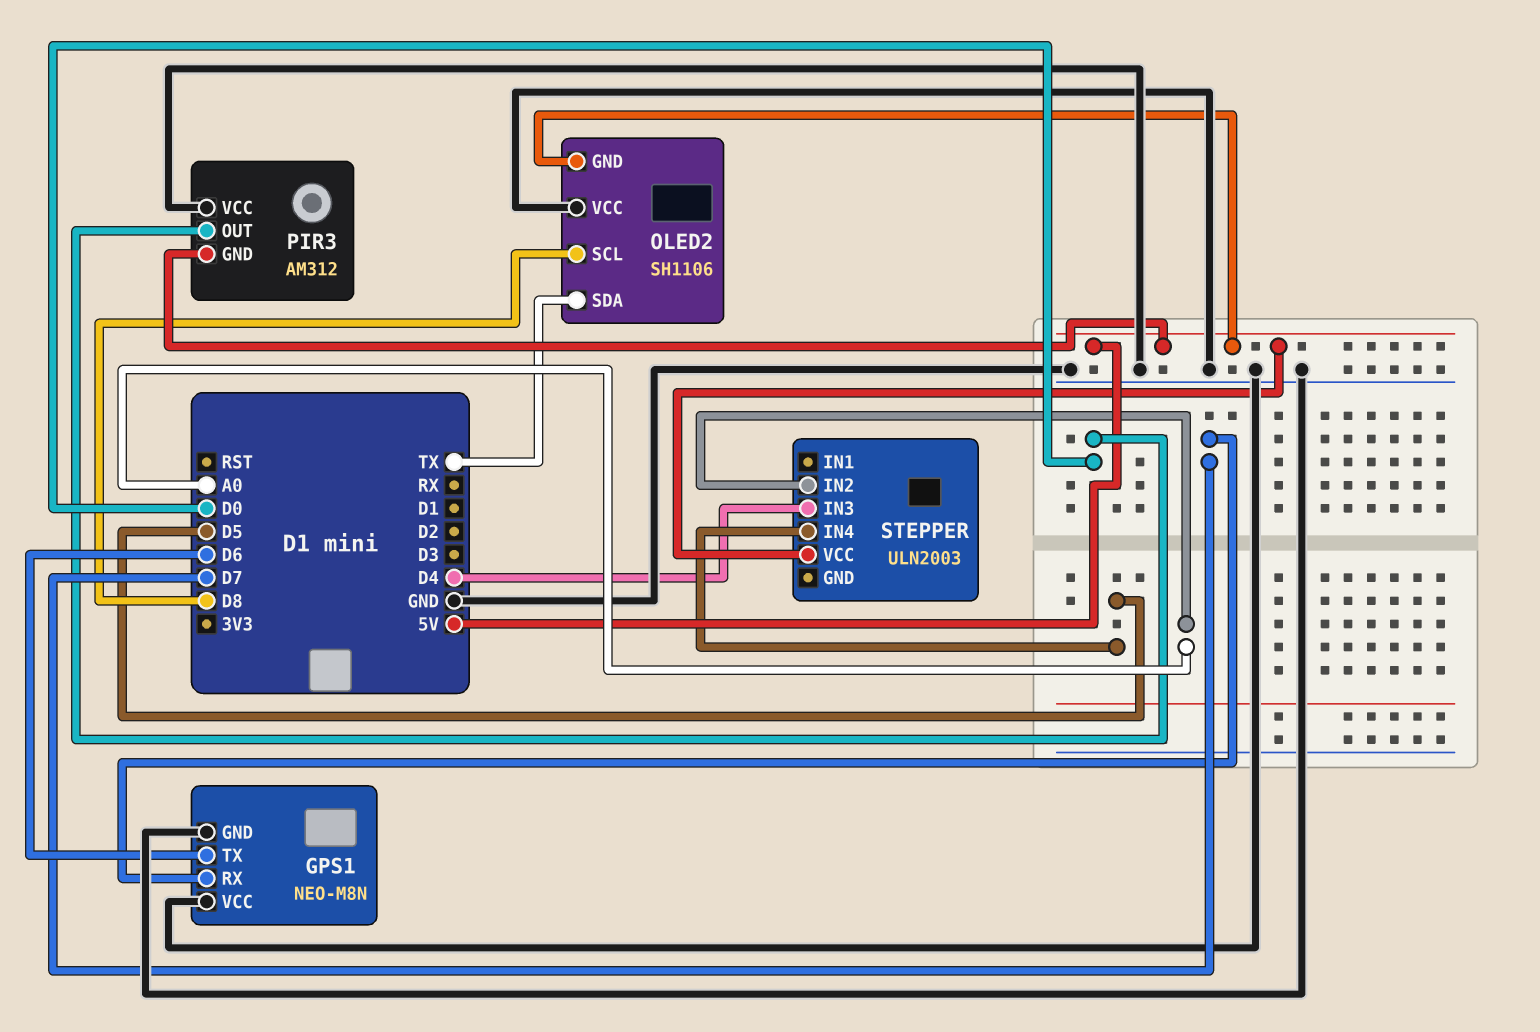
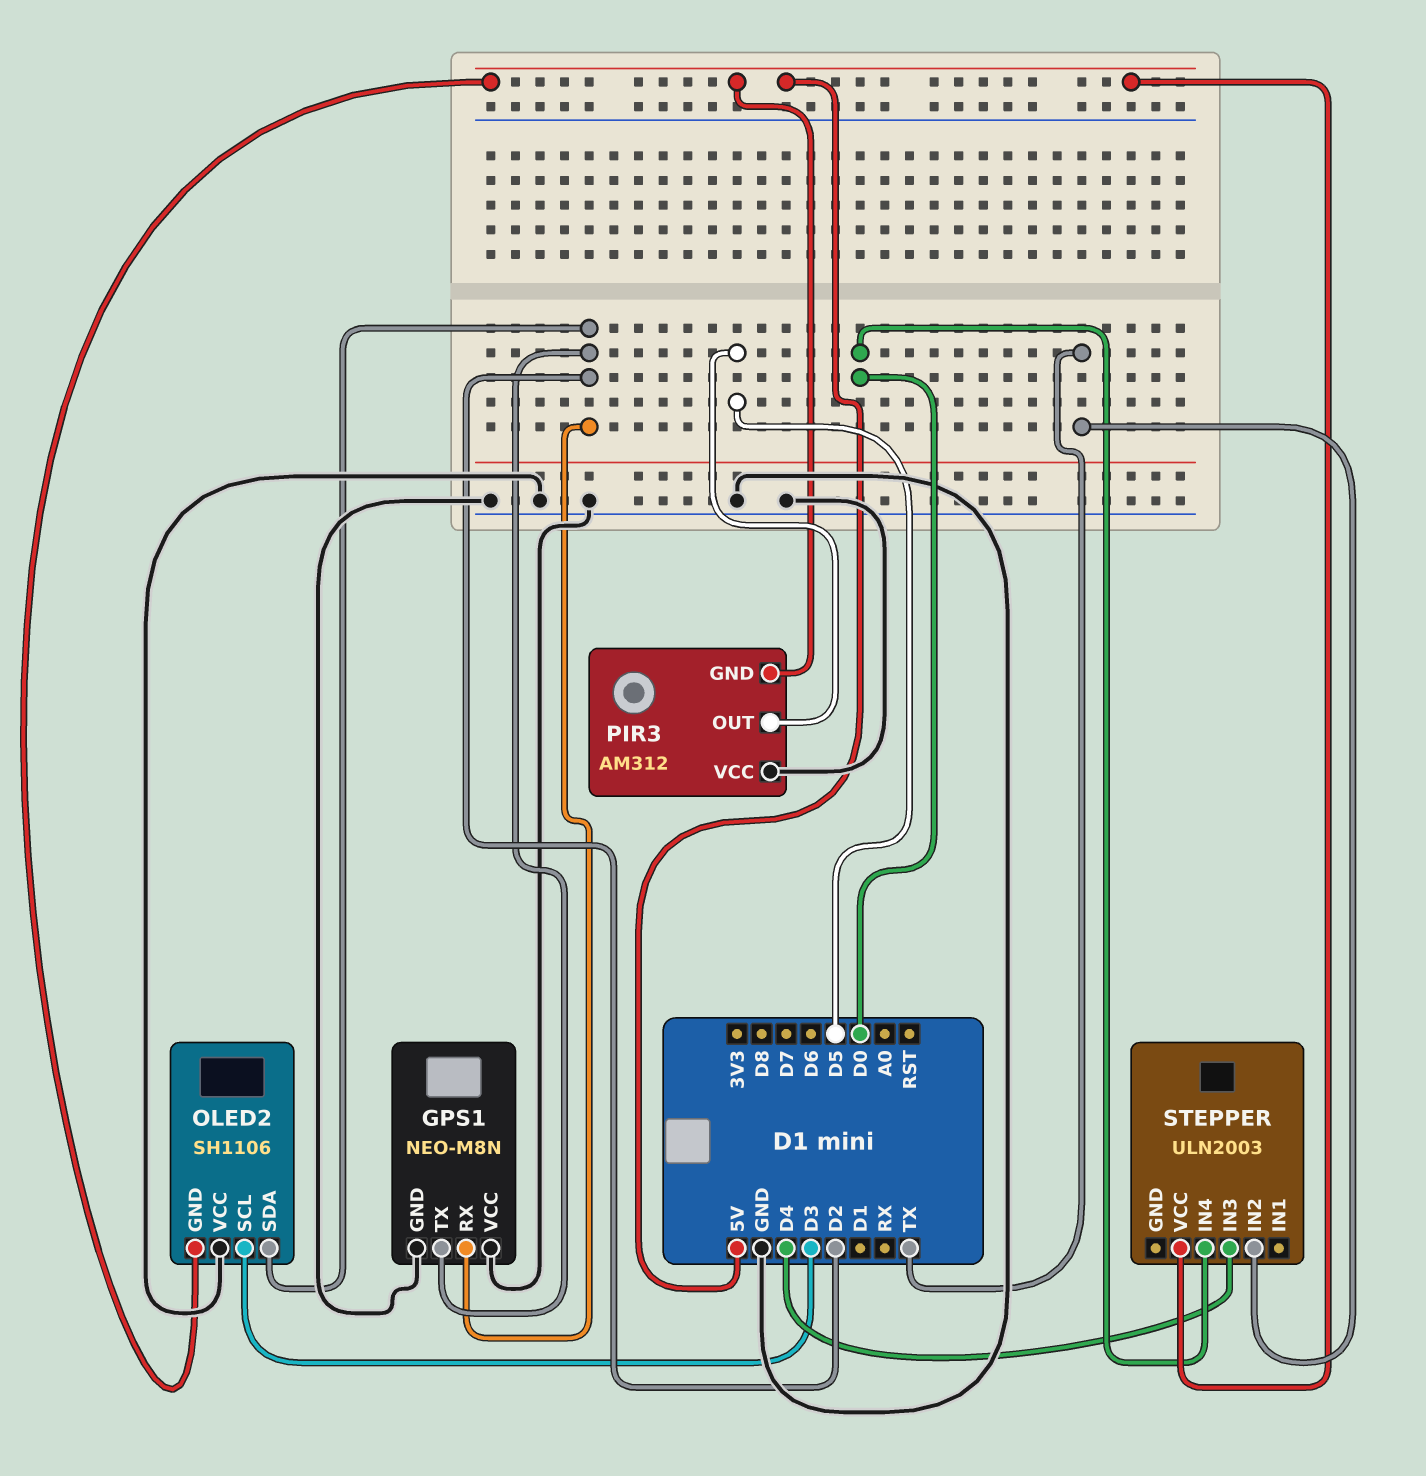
GPS1 pin RX: D7 -> D2
GPS1 pin TX: D6 -> D2
OLED2 pin SCL: D8 -> D3
OLED2 pin SDA: TX -> D2
PIR3 pin OUT: D0 -> D5
STEPPER pin IN2: A0 -> TX
STEPPER pin IN4: D5 -> D0

